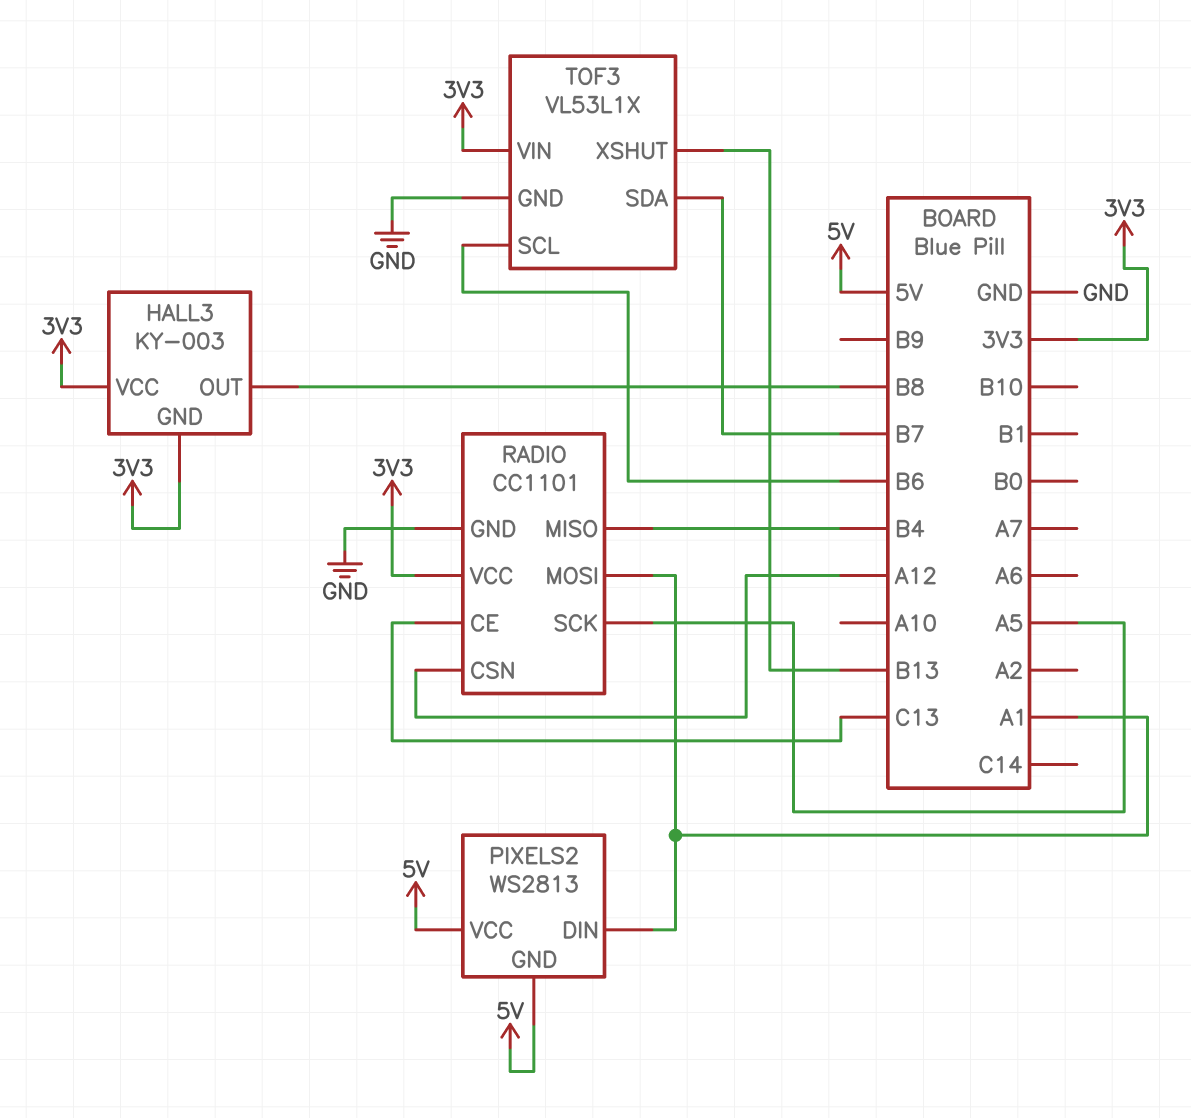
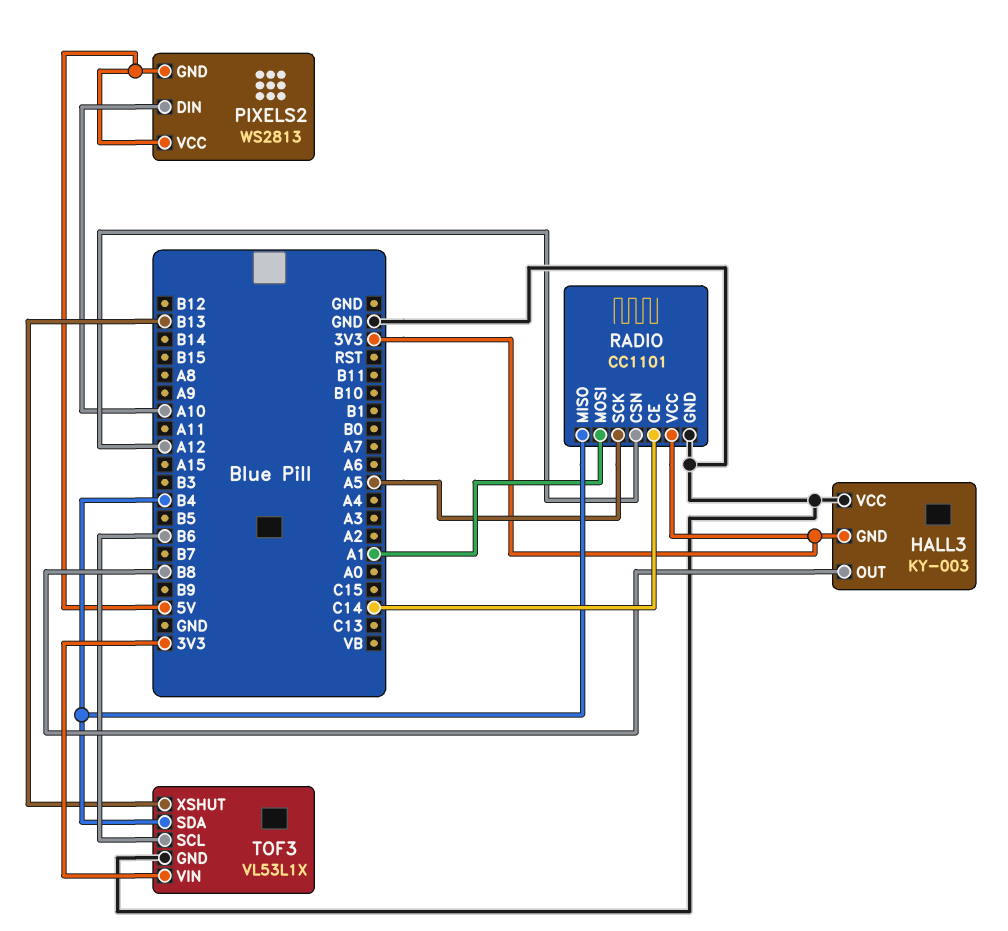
HALL3 pin VCC: 3V3 -> GND
PIXELS2 pin DIN: A1 -> A10
RADIO pin CE: C13 -> C14
TOF3 pin SDA: B7 -> B4

